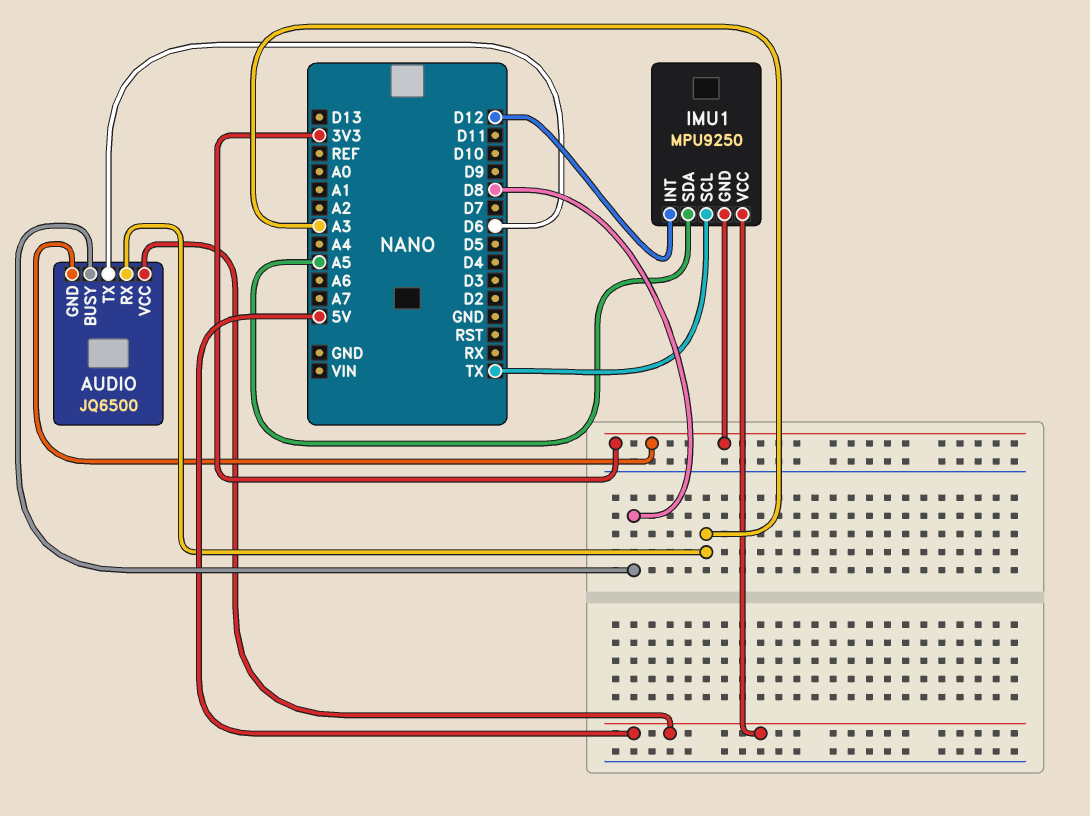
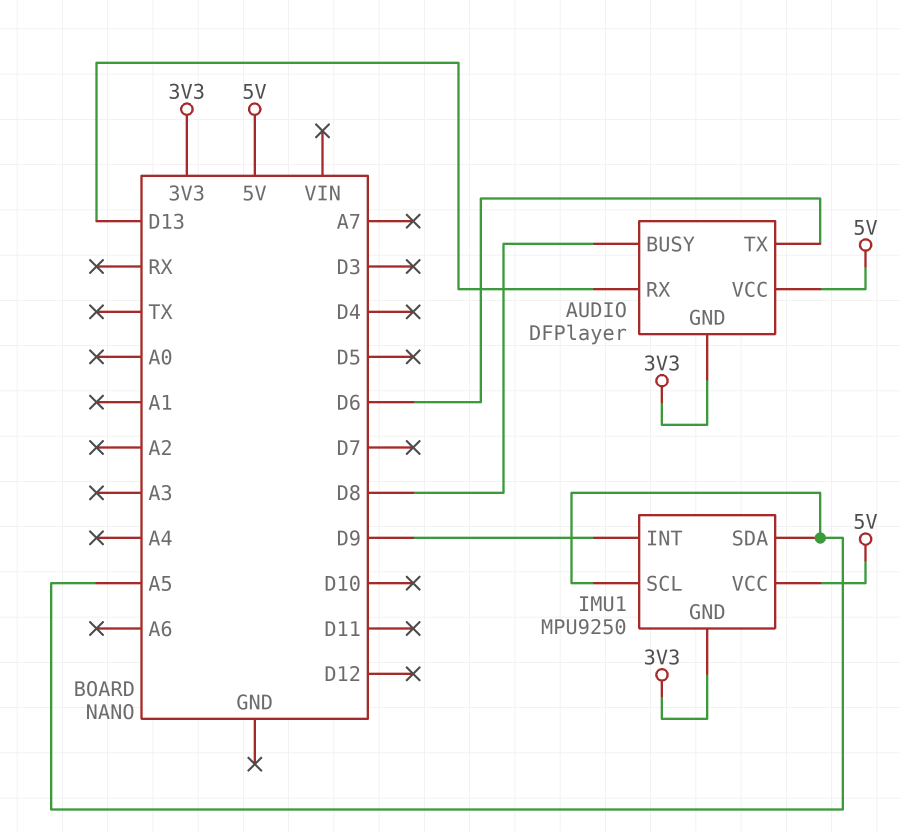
AUDIO: JQ6500 -> DFPlayer
AUDIO pin RX: A3 -> D13
IMU1 pin INT: D12 -> D9
IMU1 pin SCL: TX -> A5

